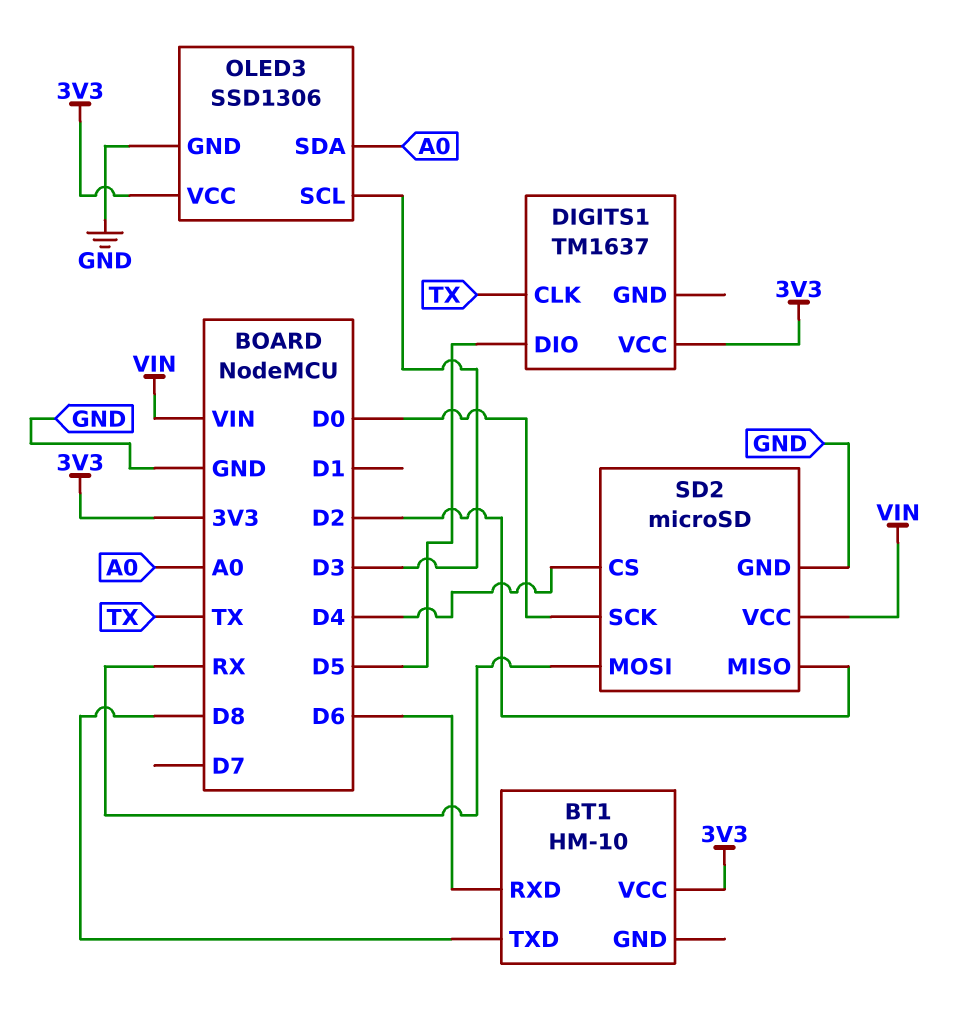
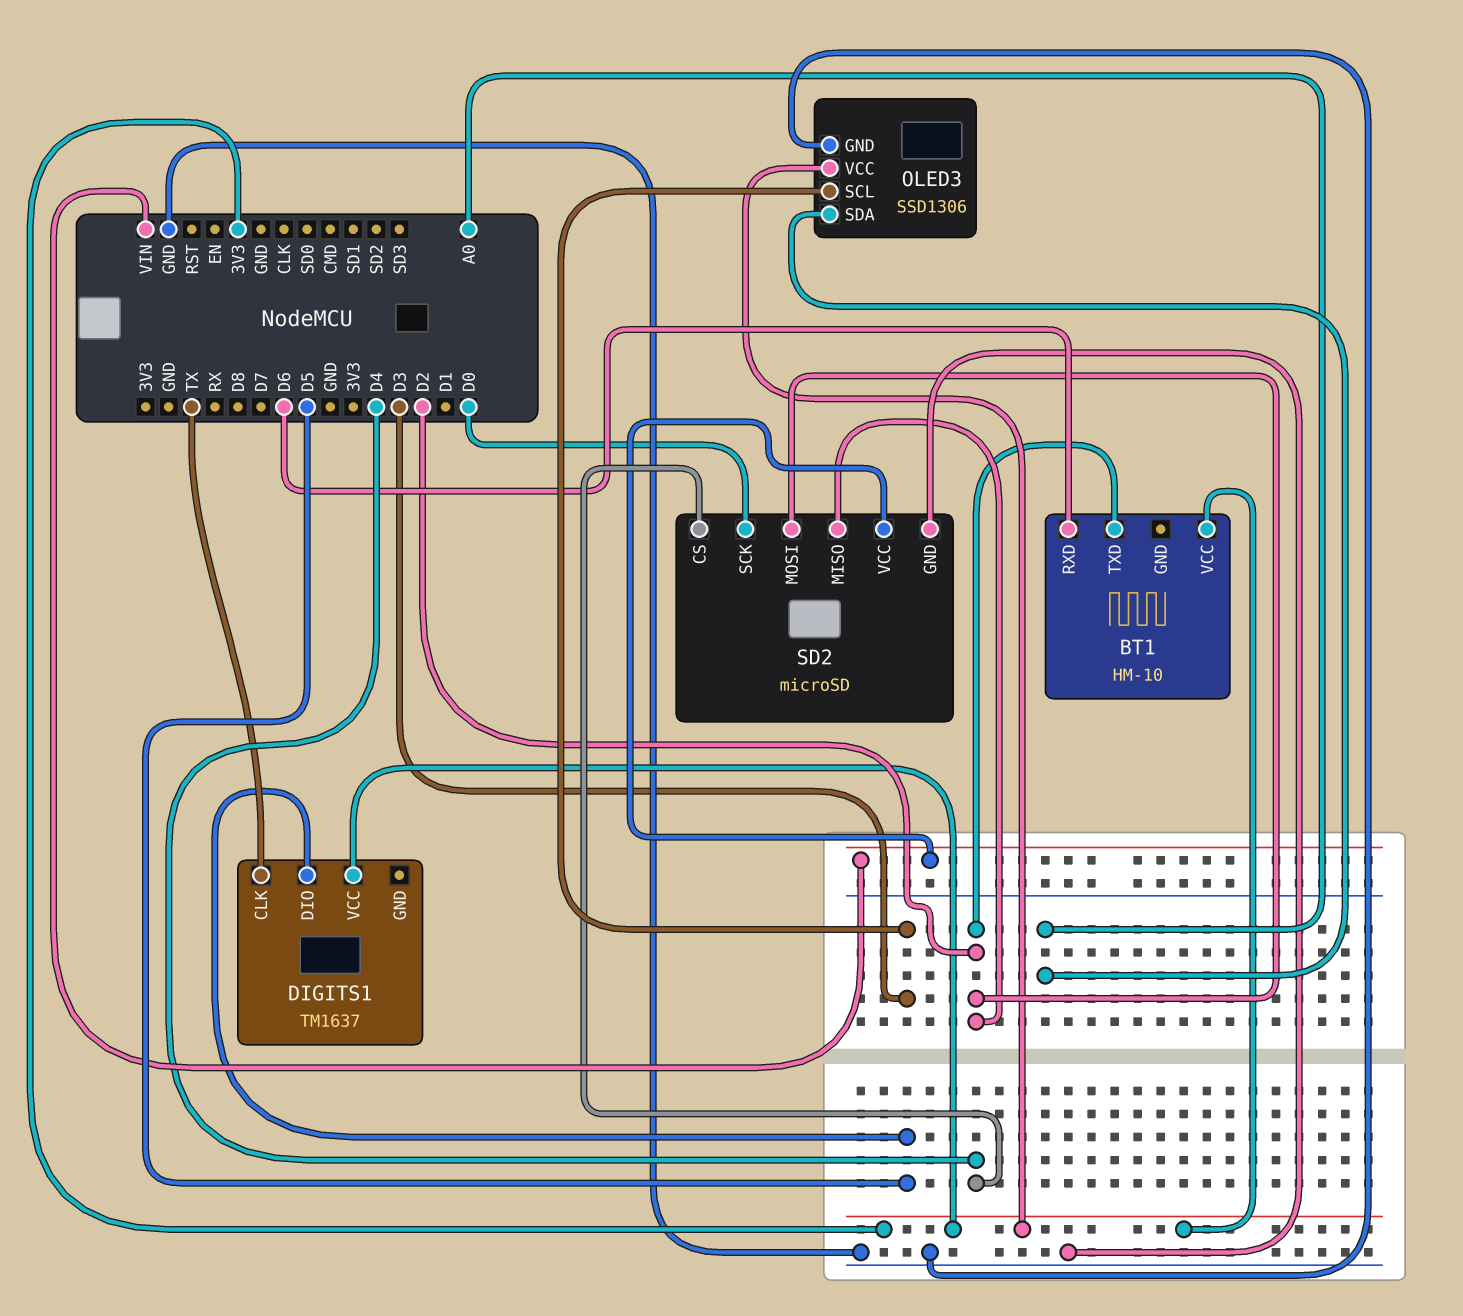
BT1 pin TXD: D8 -> D2
SD2 pin MOSI: RX -> D2

